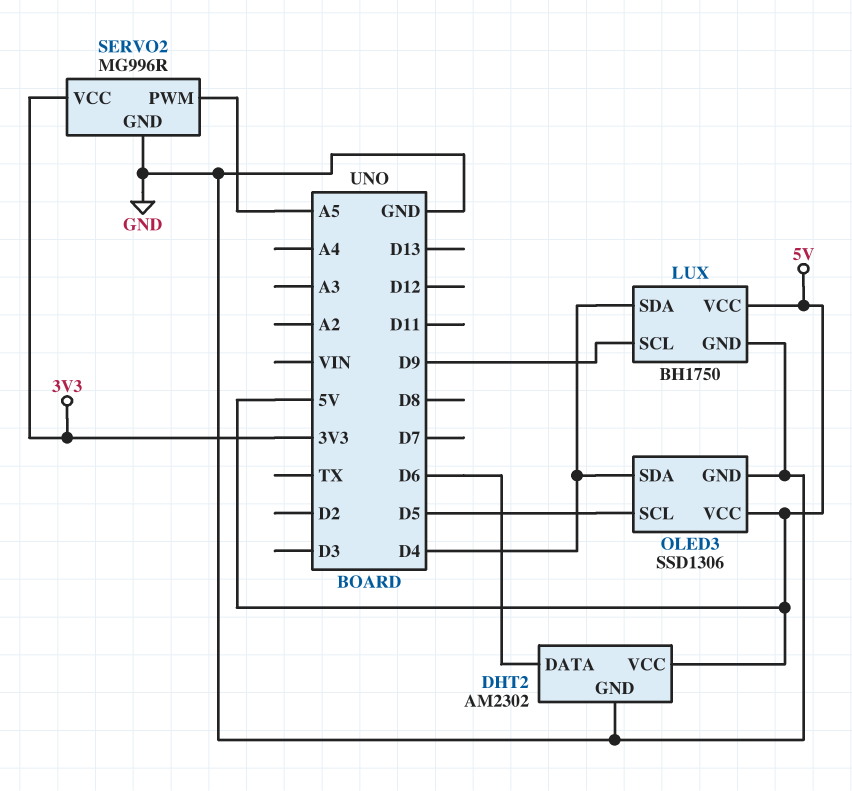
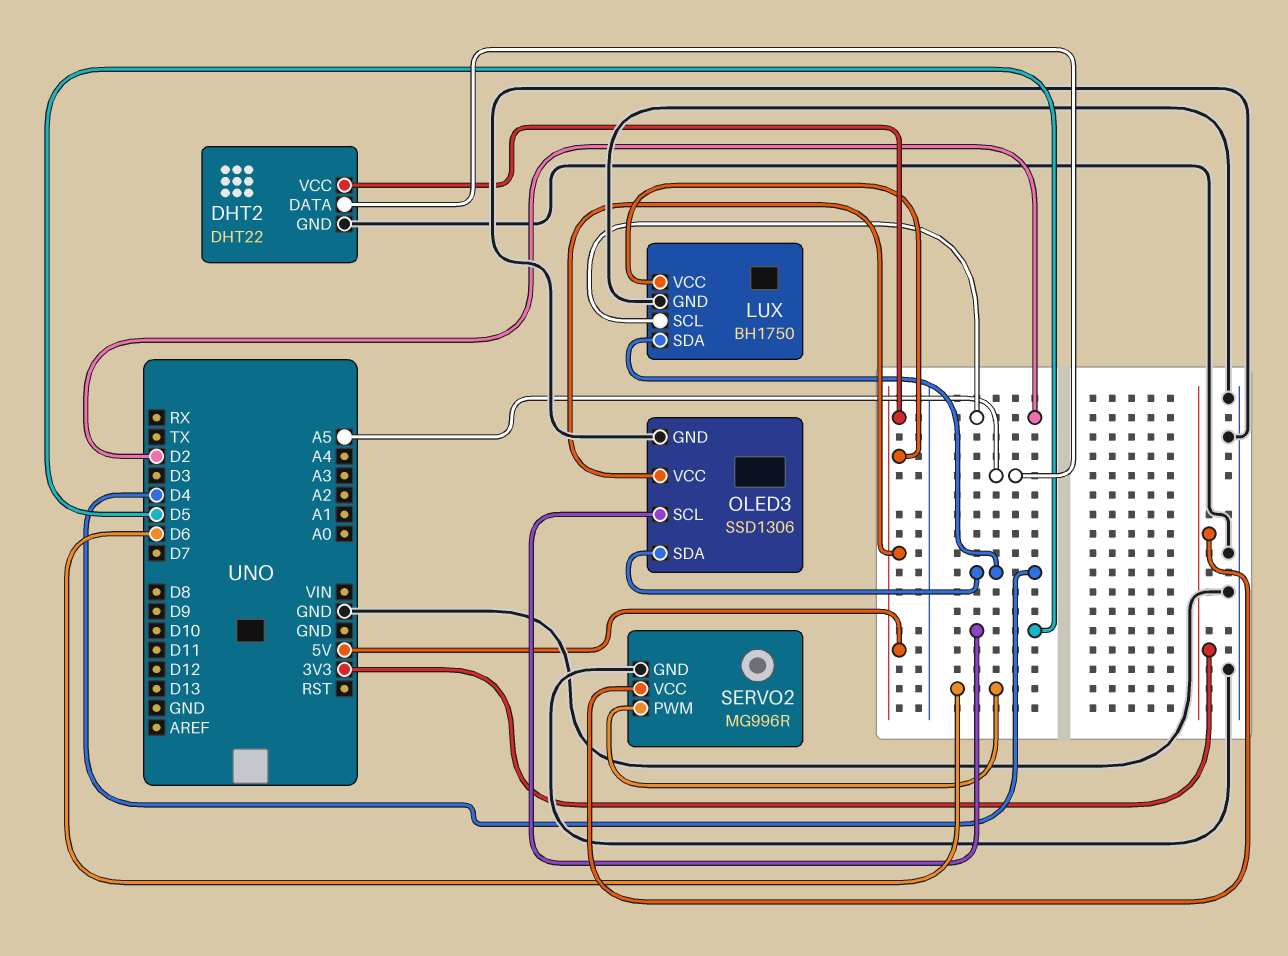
DHT2: AM2302 -> DHT22
DHT2 pin DATA: D6 -> A5
LUX pin SCL: D9 -> D2
SERVO2 pin PWM: A5 -> D6

